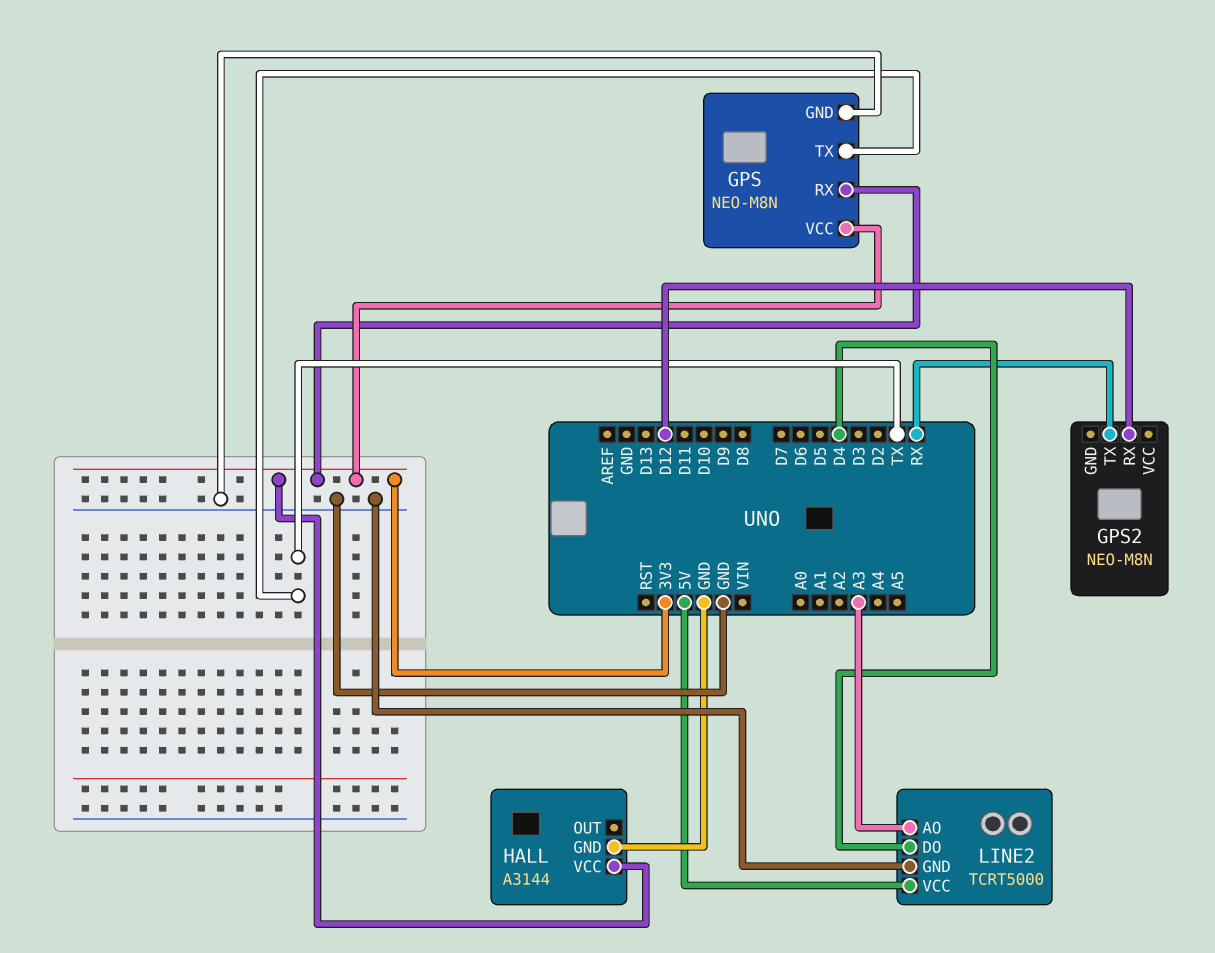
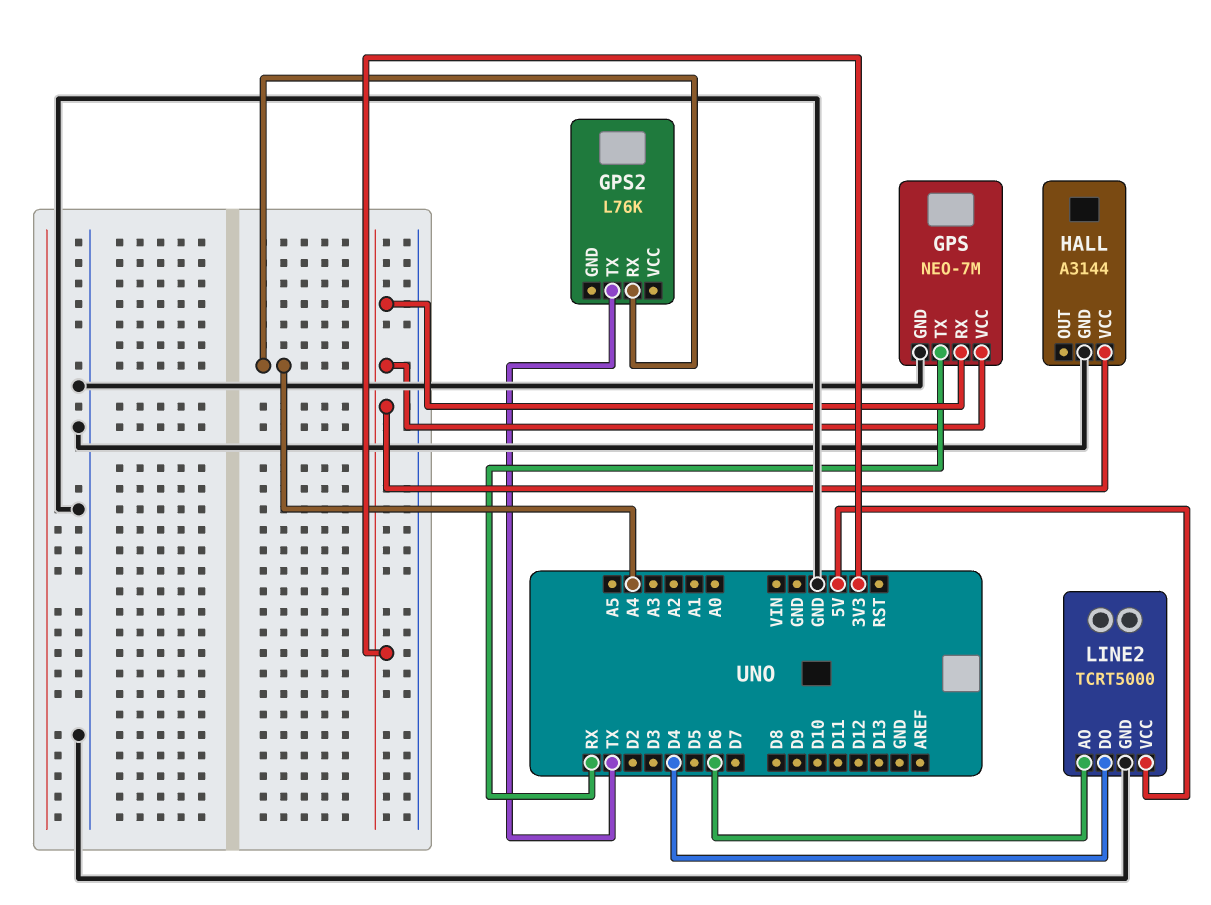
GPS: NEO-M8N -> NEO-7M
GPS pin TX: TX -> RX
GPS2: NEO-M8N -> L76K
GPS2 pin RX: D12 -> A4
GPS2 pin TX: RX -> TX
LINE2 pin AO: A3 -> D6

